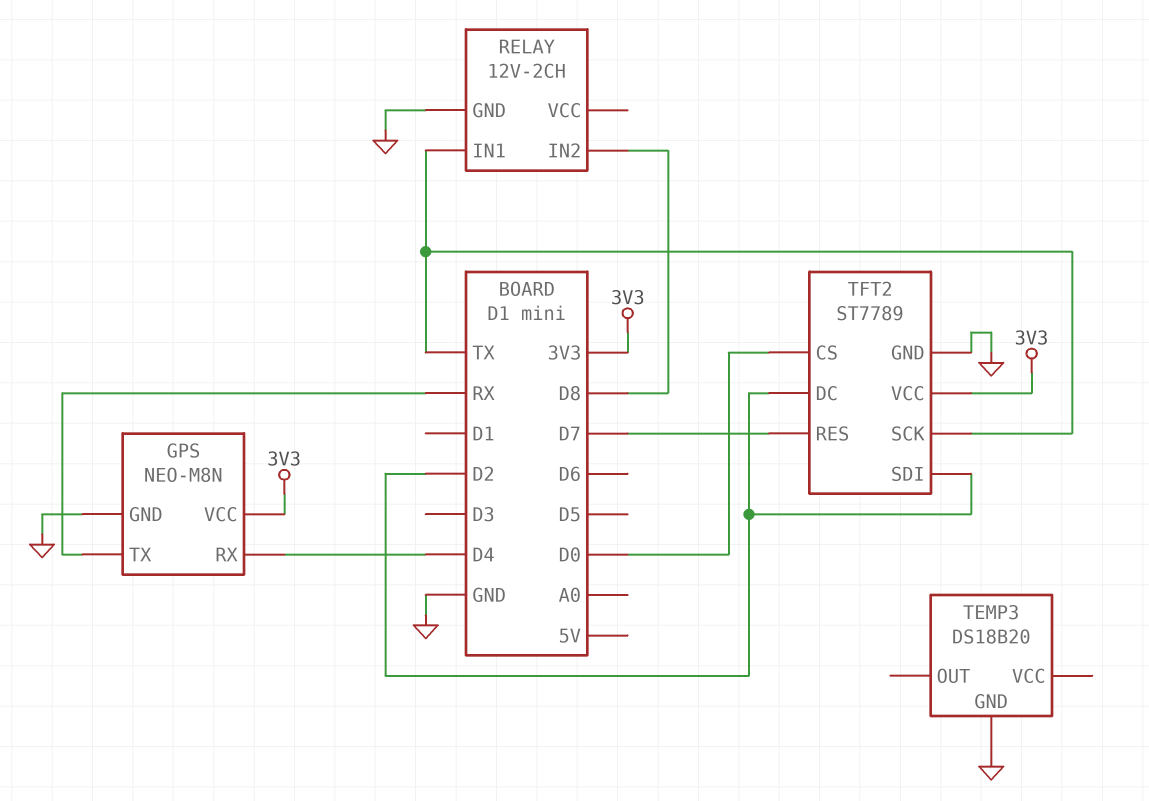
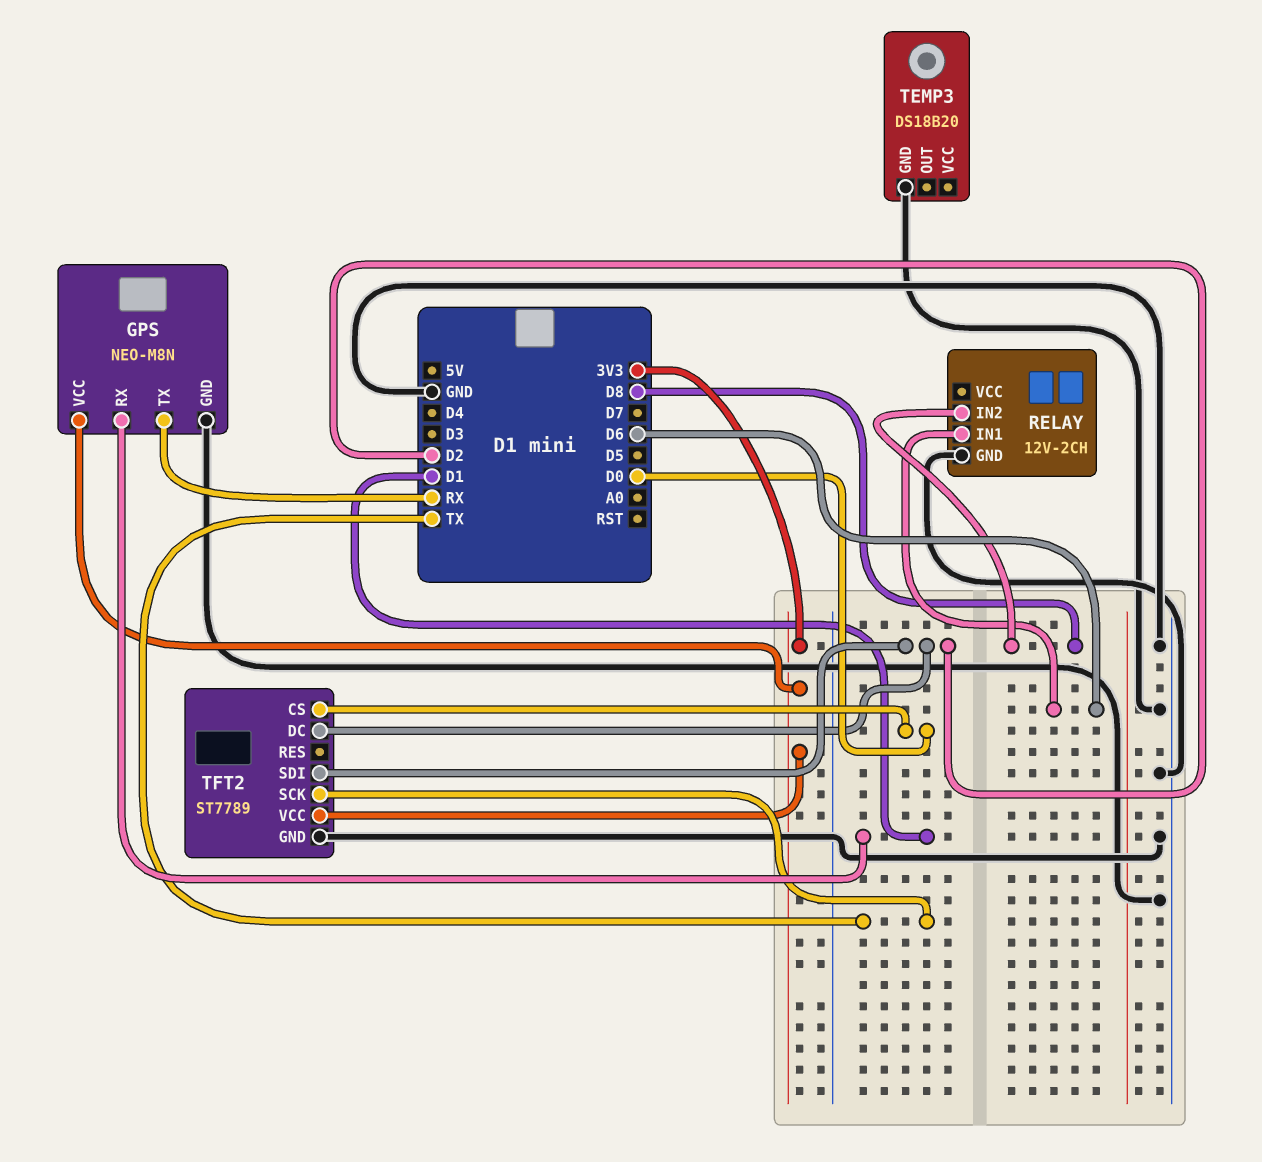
GPS pin RX: D4 -> D1
RELAY pin IN1: TX -> D6
TFT2 pin RES: D7 -> none

